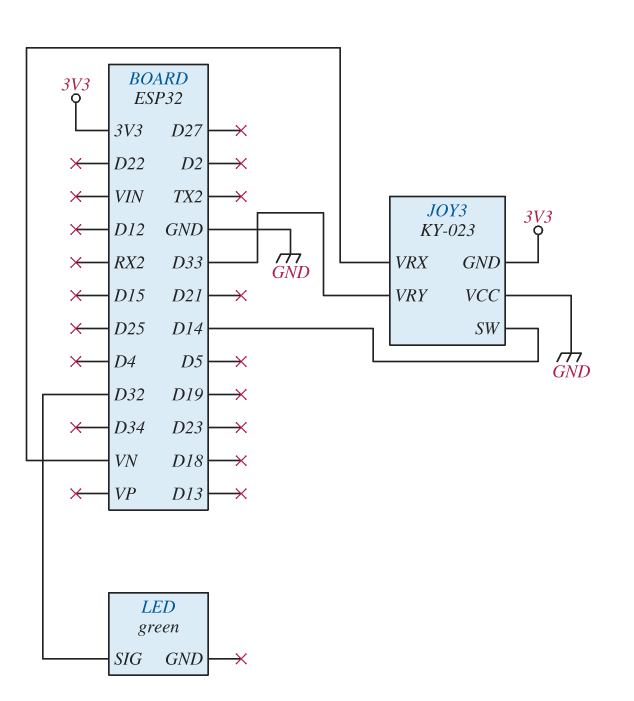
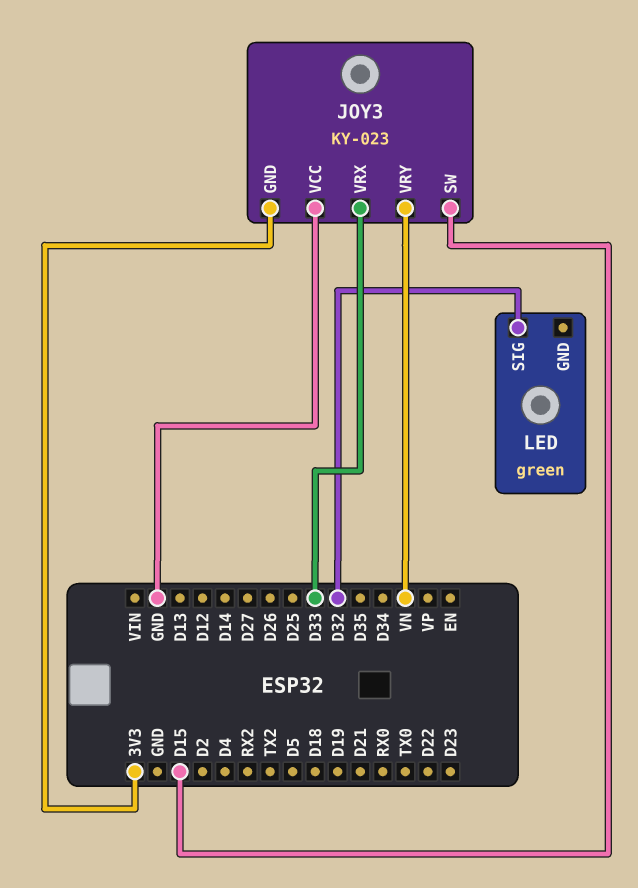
JOY3 pin SW: D14 -> D15
JOY3 pin VRX: VN -> D33
JOY3 pin VRY: D33 -> VN

